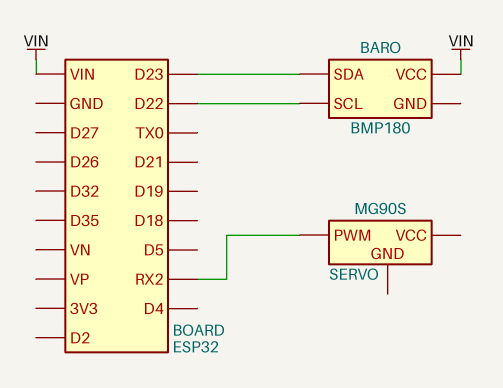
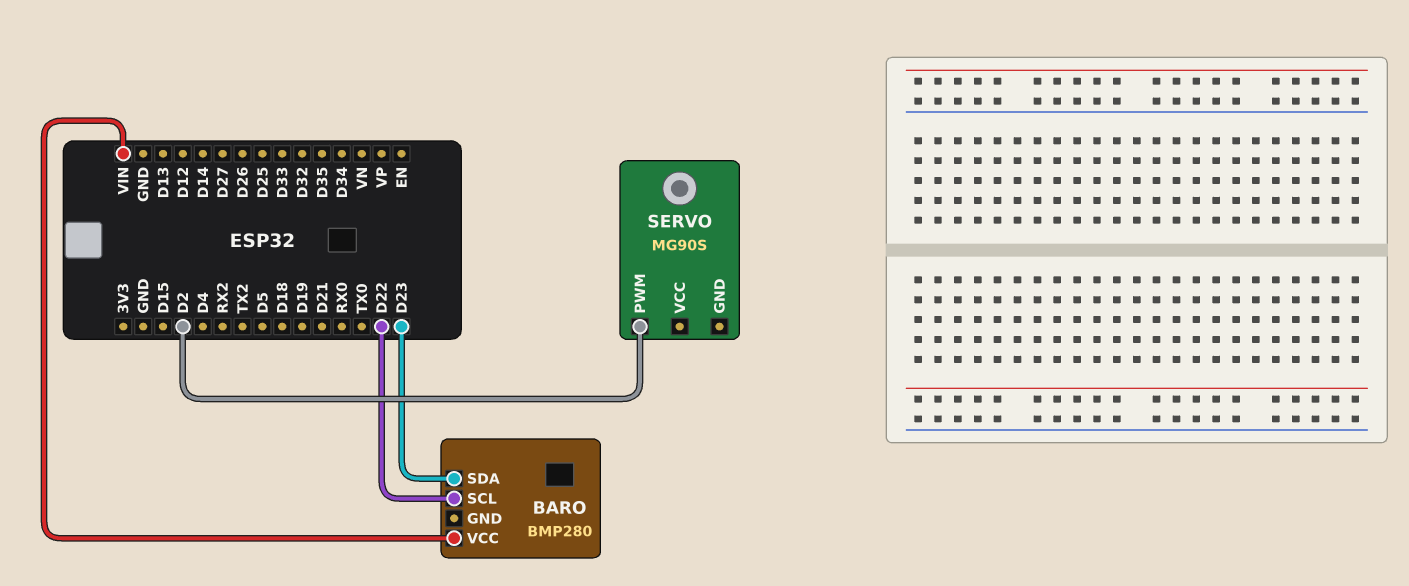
BARO: BMP180 -> BMP280
SERVO pin PWM: RX2 -> D2

